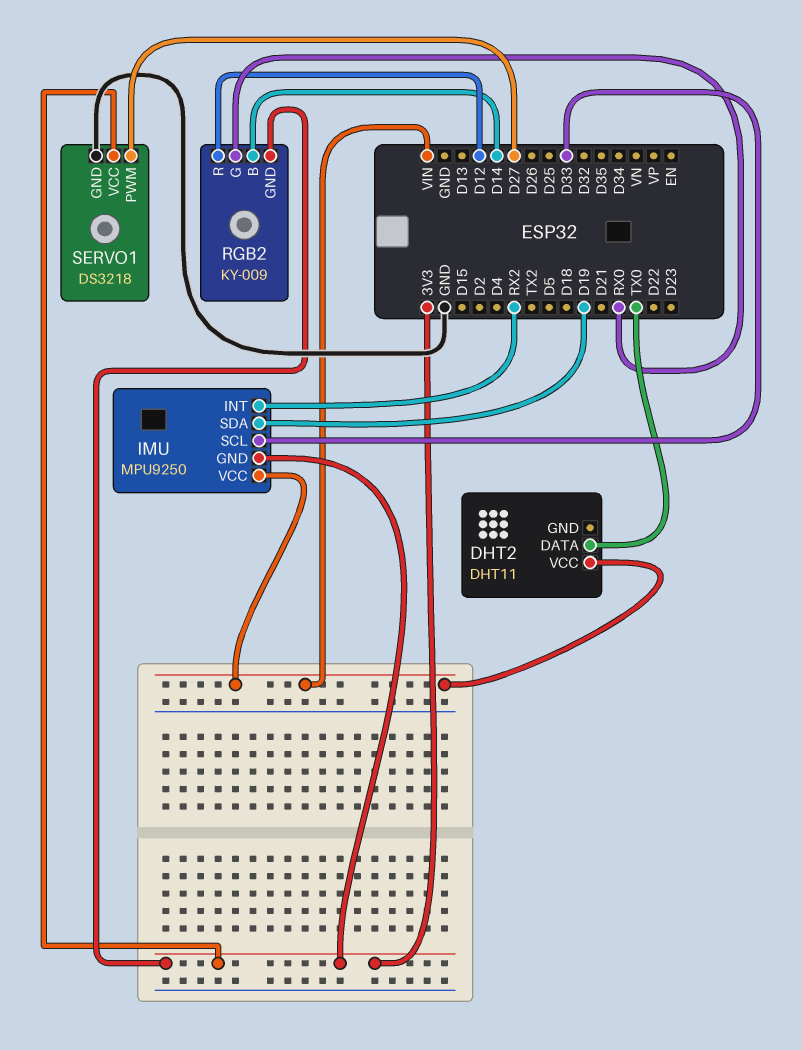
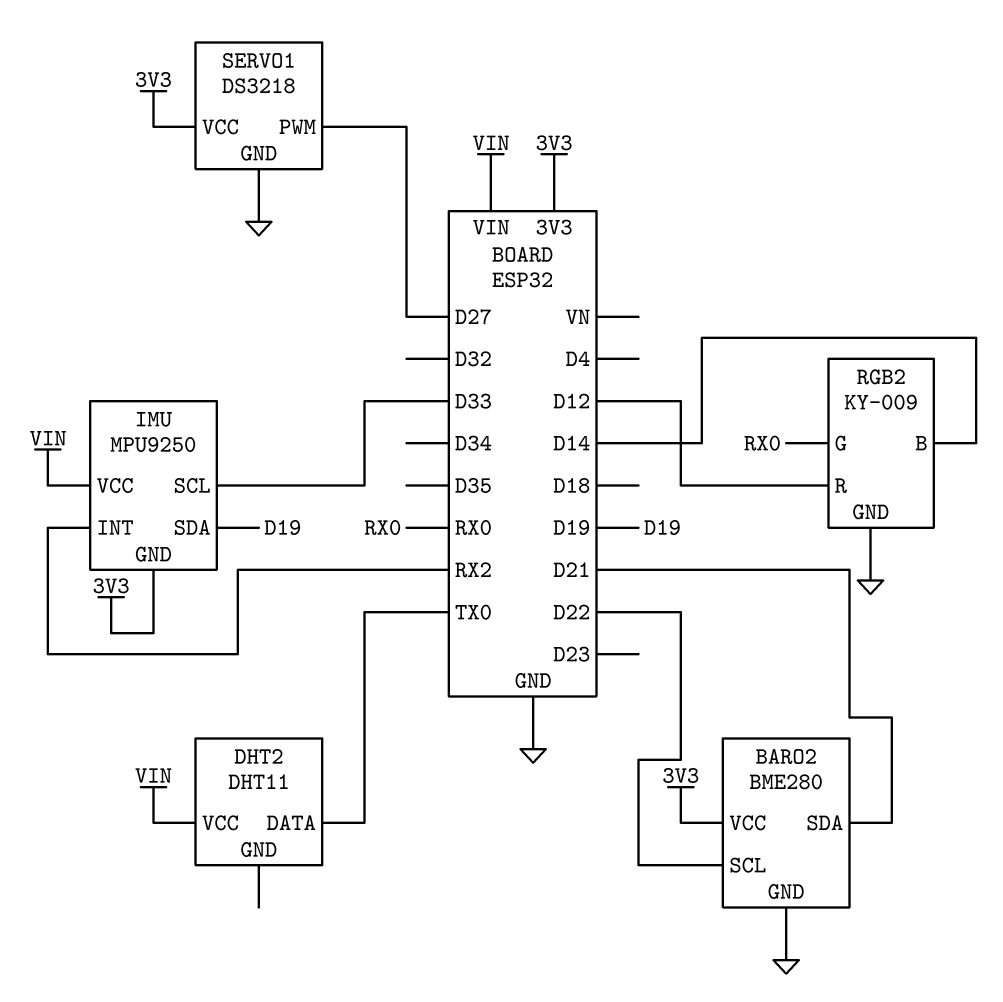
BARO2: none -> BME280
BARO2 pin GND: none -> GND
BARO2 pin SCL: none -> D22
BARO2 pin SDA: none -> D21
BARO2 pin VCC: none -> 3V3
RGB2 pin GND: 3V3 -> GND

